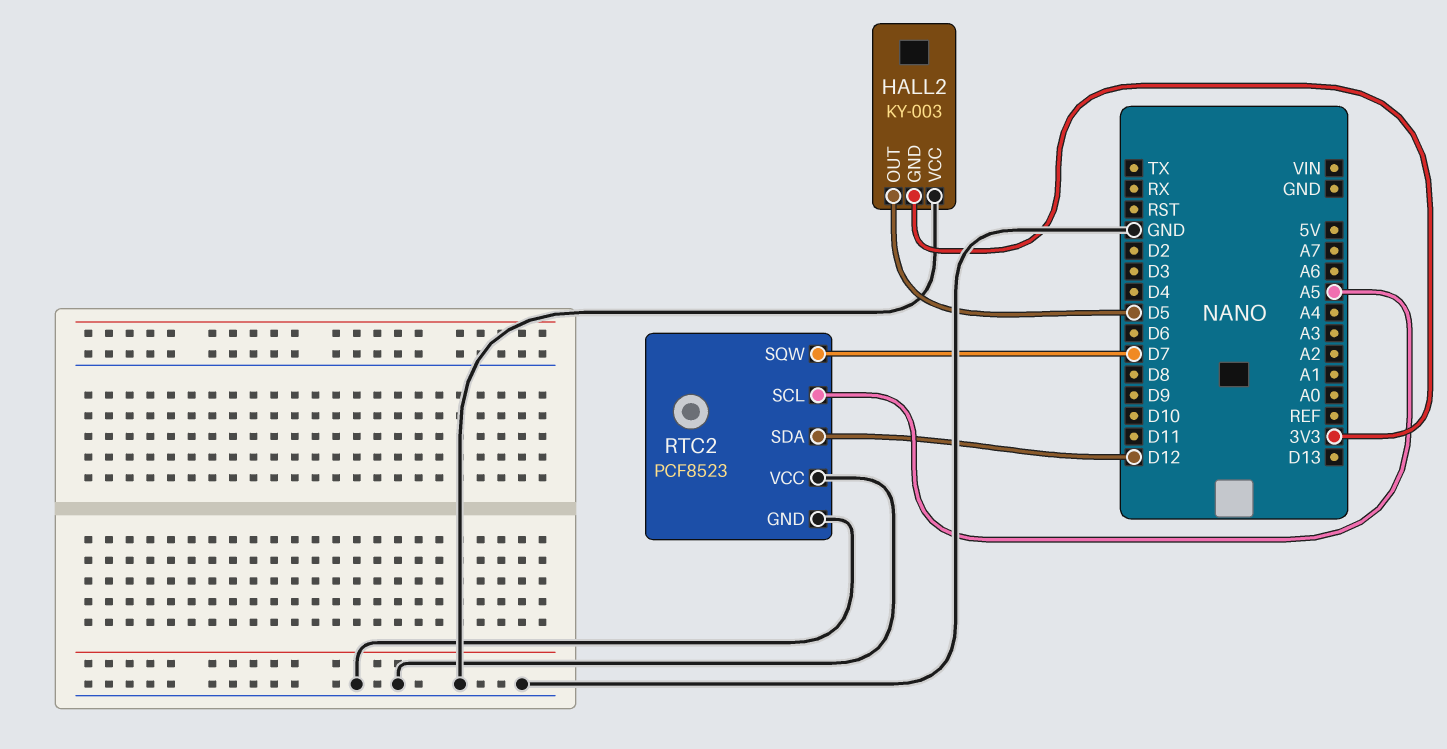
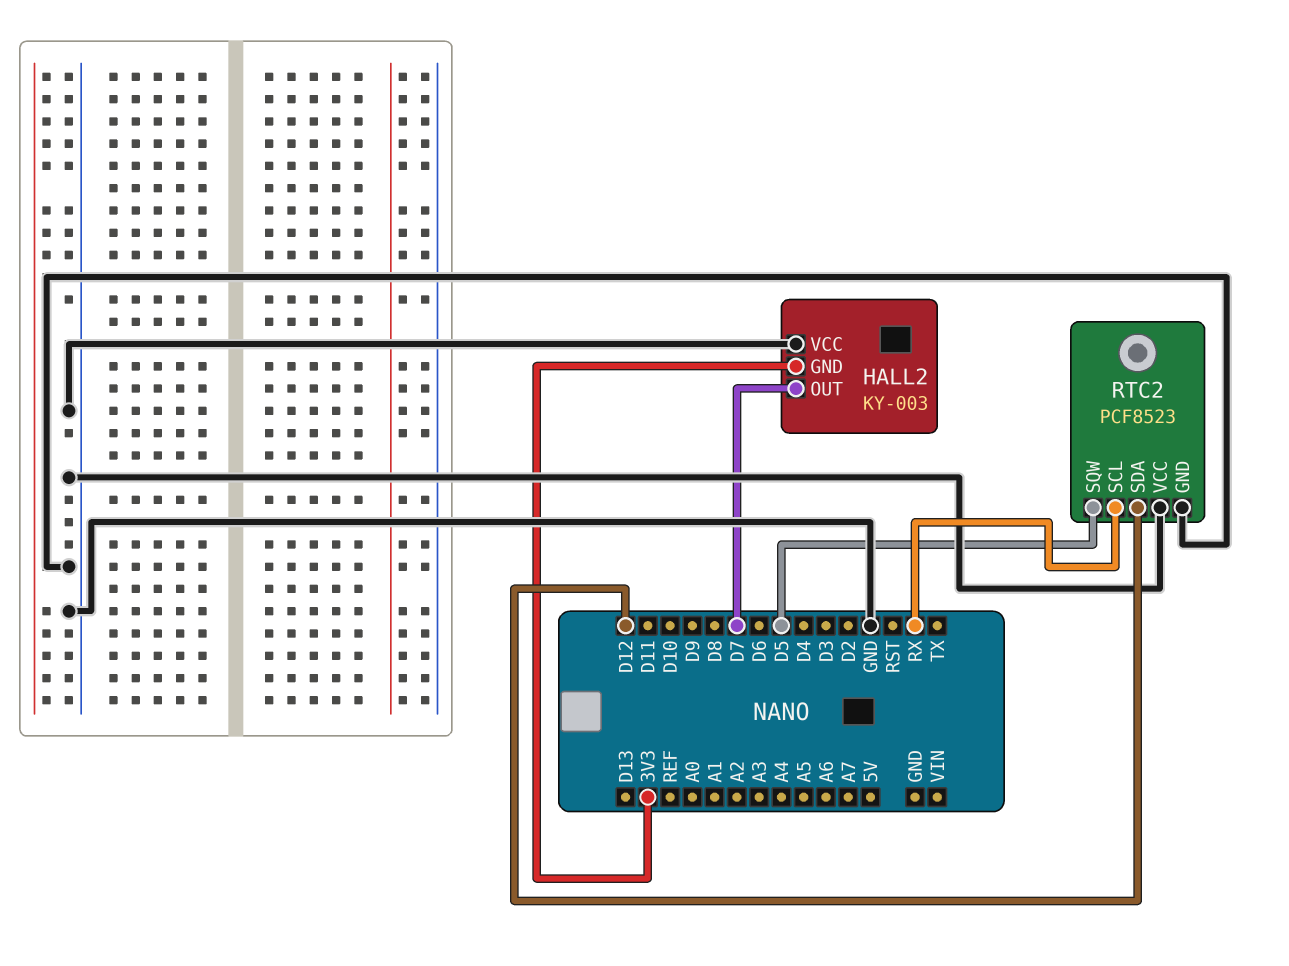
HALL2 pin OUT: D5 -> D7
RTC2 pin SCL: A5 -> RX
RTC2 pin SQW: D7 -> D5

